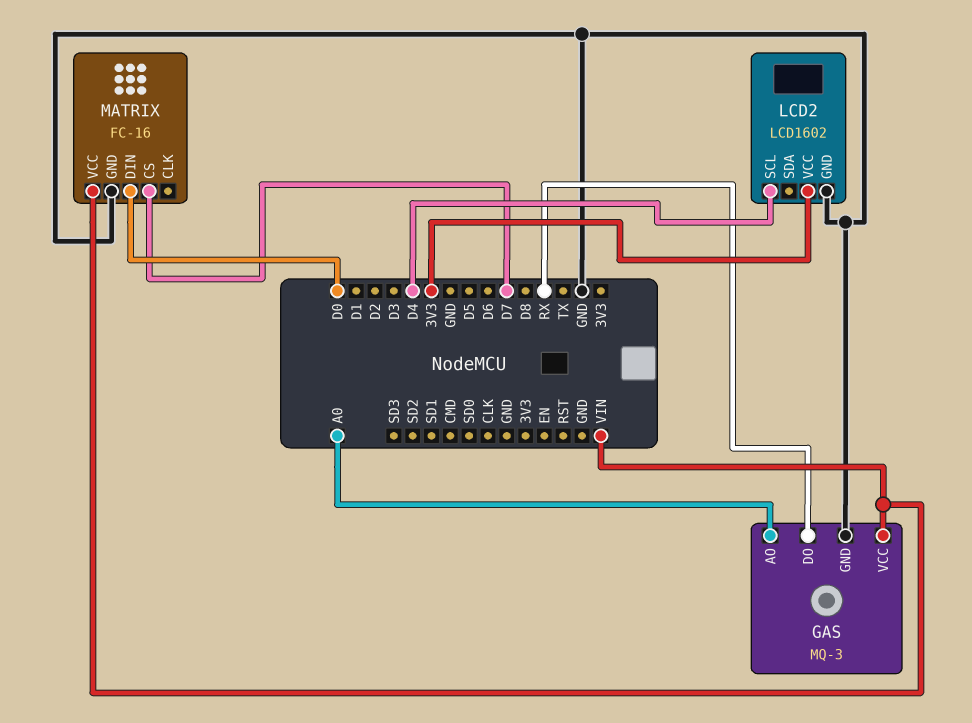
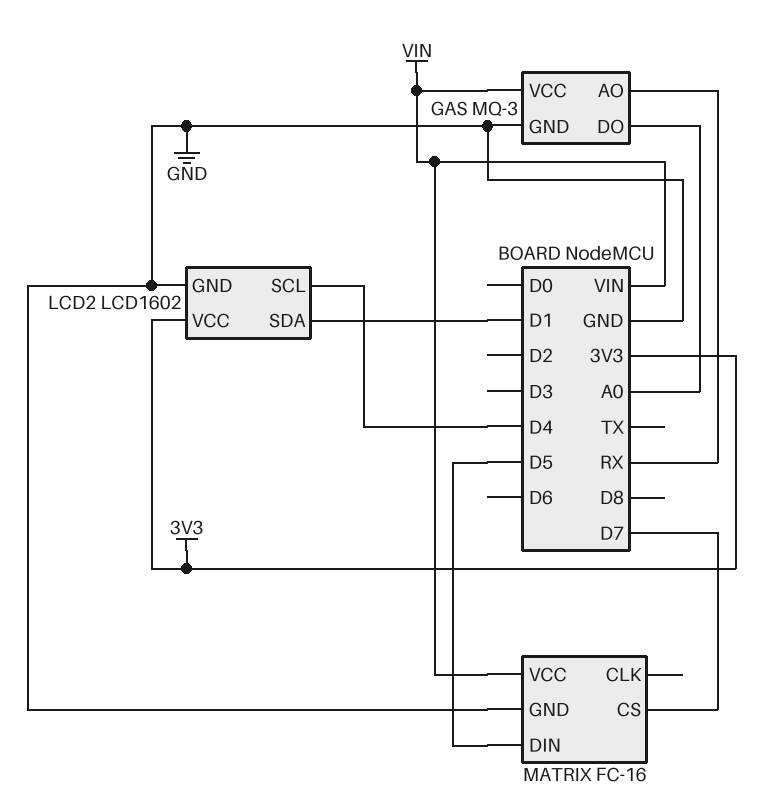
GAS pin AO: A0 -> RX
GAS pin DO: RX -> A0
LCD2 pin SDA: none -> D1
MATRIX pin DIN: D0 -> D5

